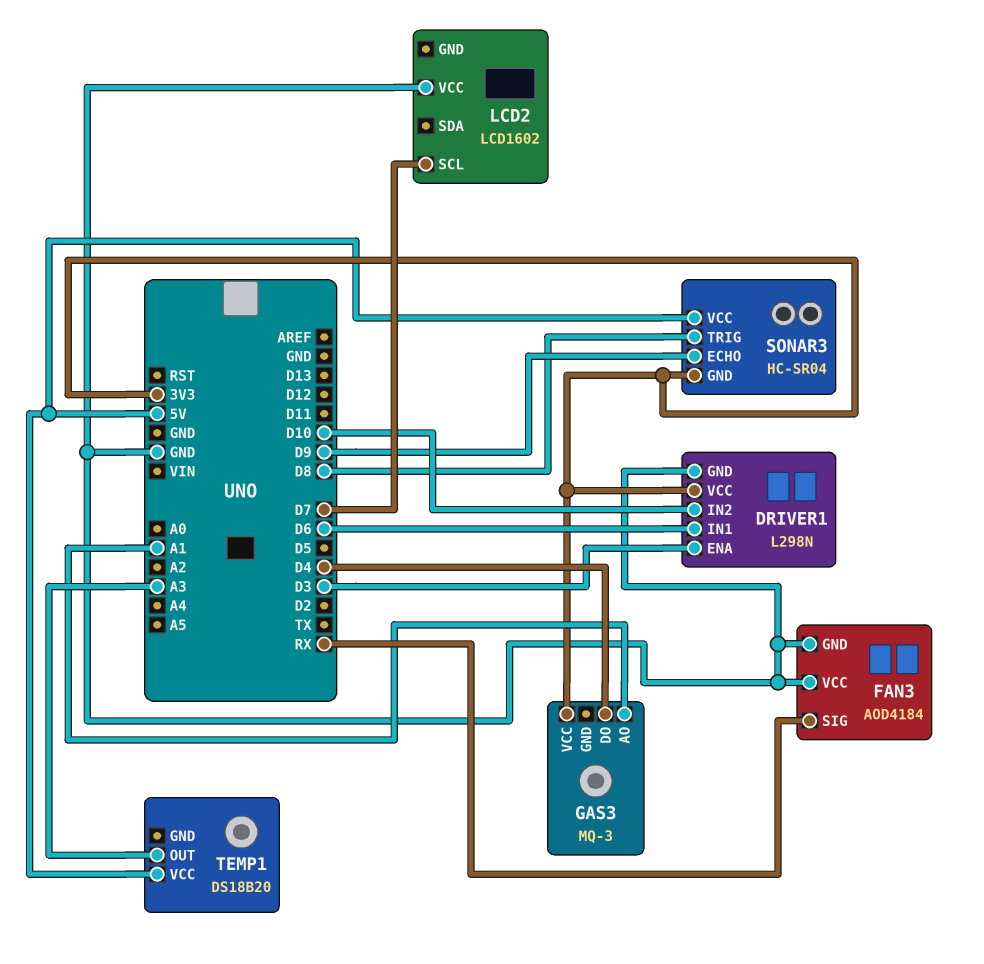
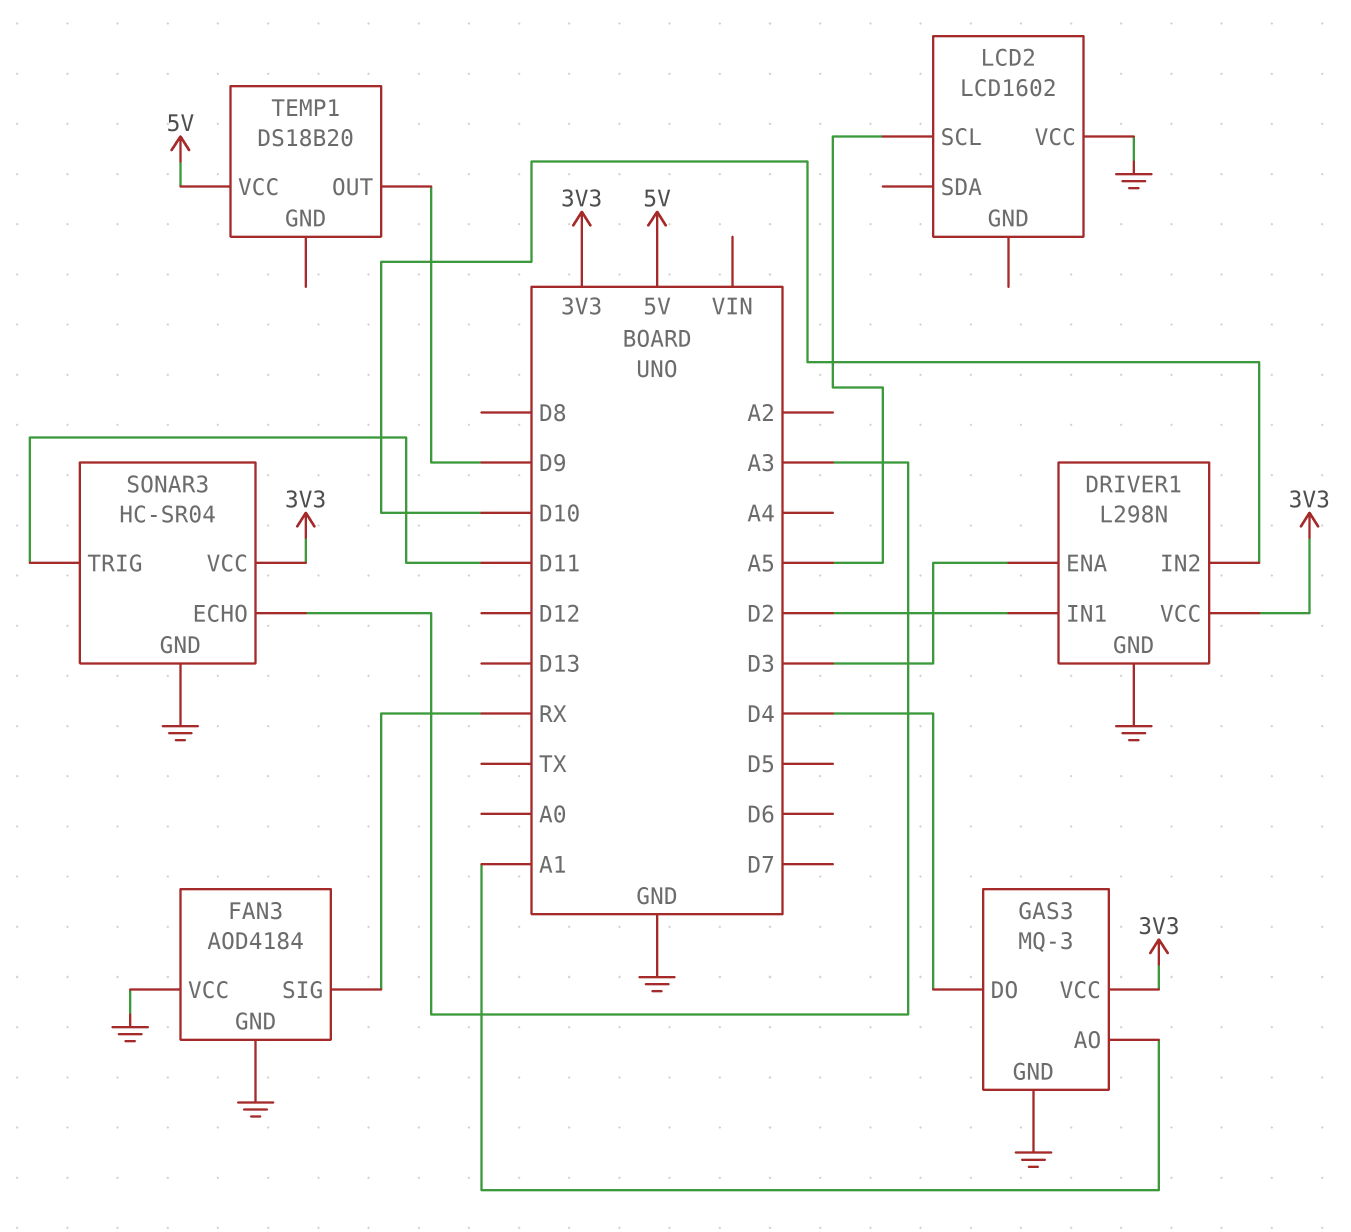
DRIVER1 pin IN1: D6 -> D2
GAS3 pin GND: none -> GND
LCD2 pin SCL: D7 -> A5
SONAR3 pin ECHO: D9 -> A3
SONAR3 pin GND: 3V3 -> GND
SONAR3 pin TRIG: D8 -> D11
SONAR3 pin VCC: 5V -> 3V3
TEMP1 pin OUT: A3 -> D9

